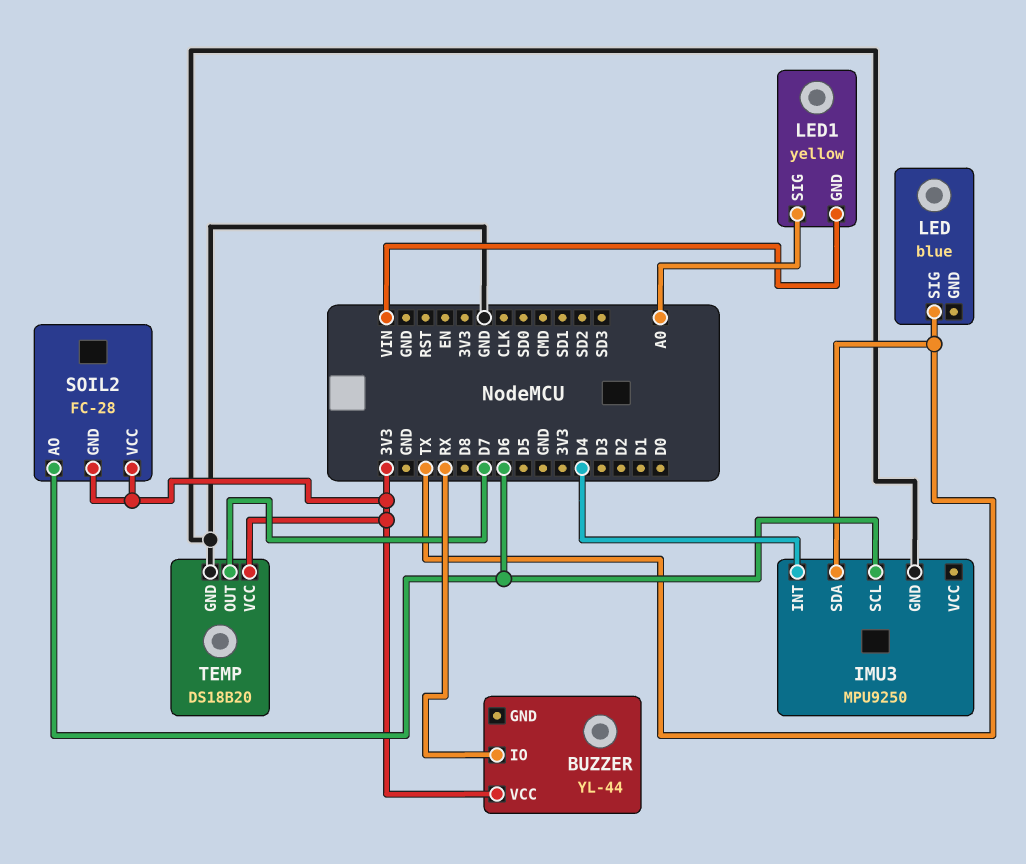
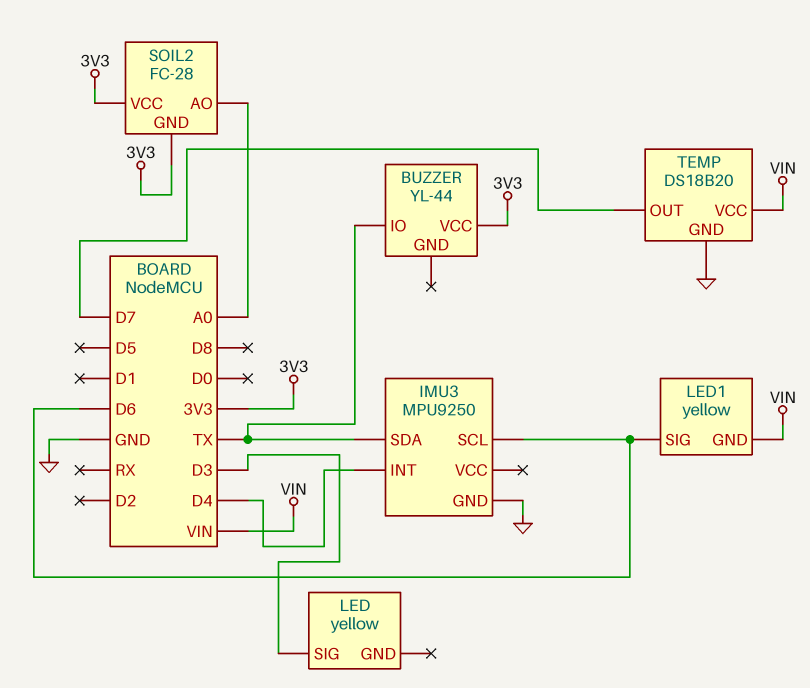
BUZZER pin IO: RX -> TX
LED: blue -> yellow
LED pin SIG: TX -> D3
LED1 pin SIG: A0 -> D6
SOIL2 pin AO: D6 -> A0
TEMP pin VCC: 3V3 -> VIN

